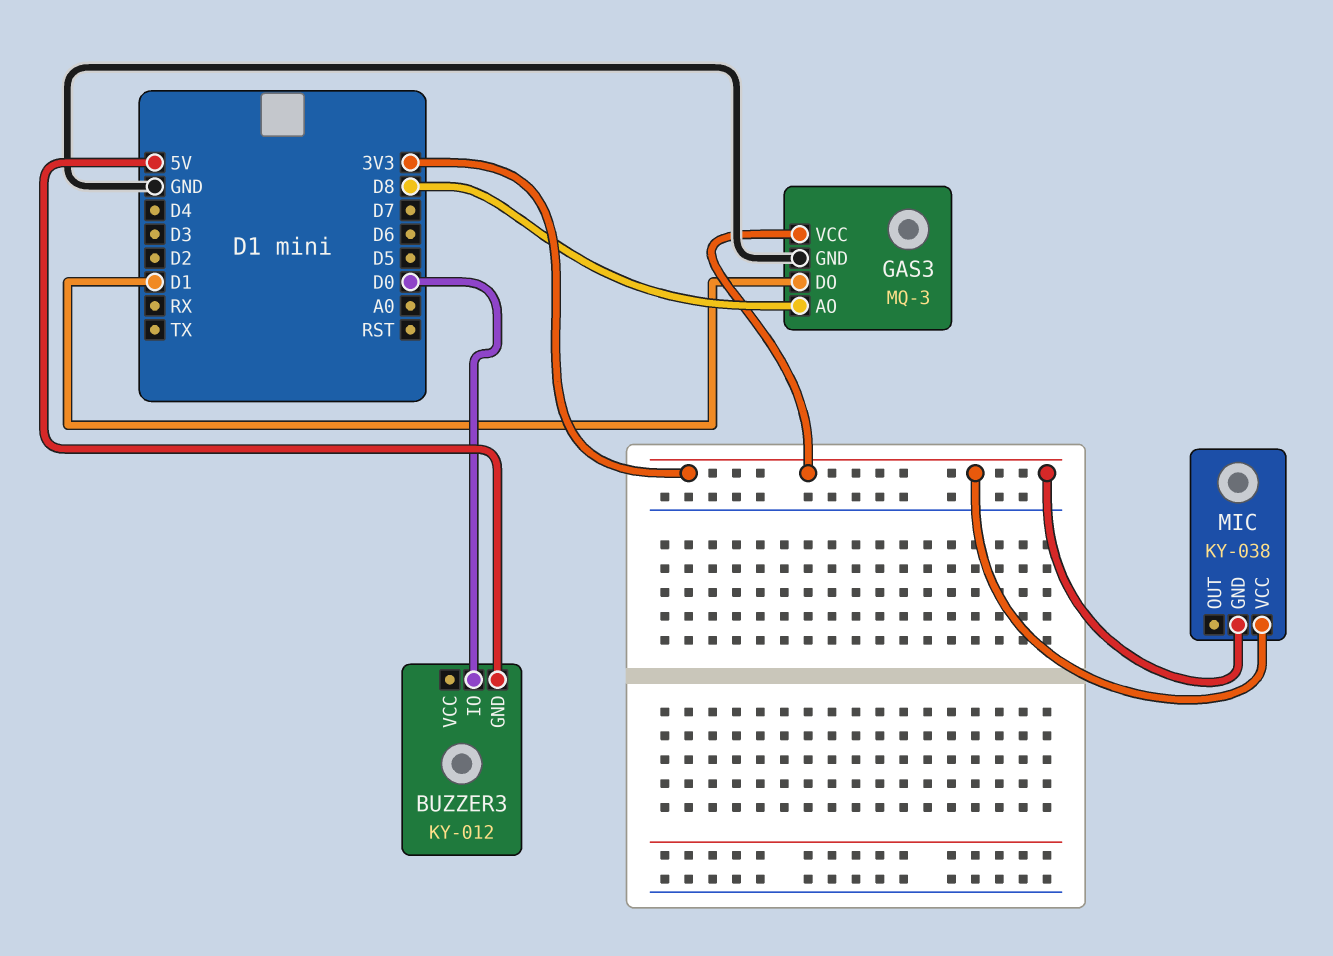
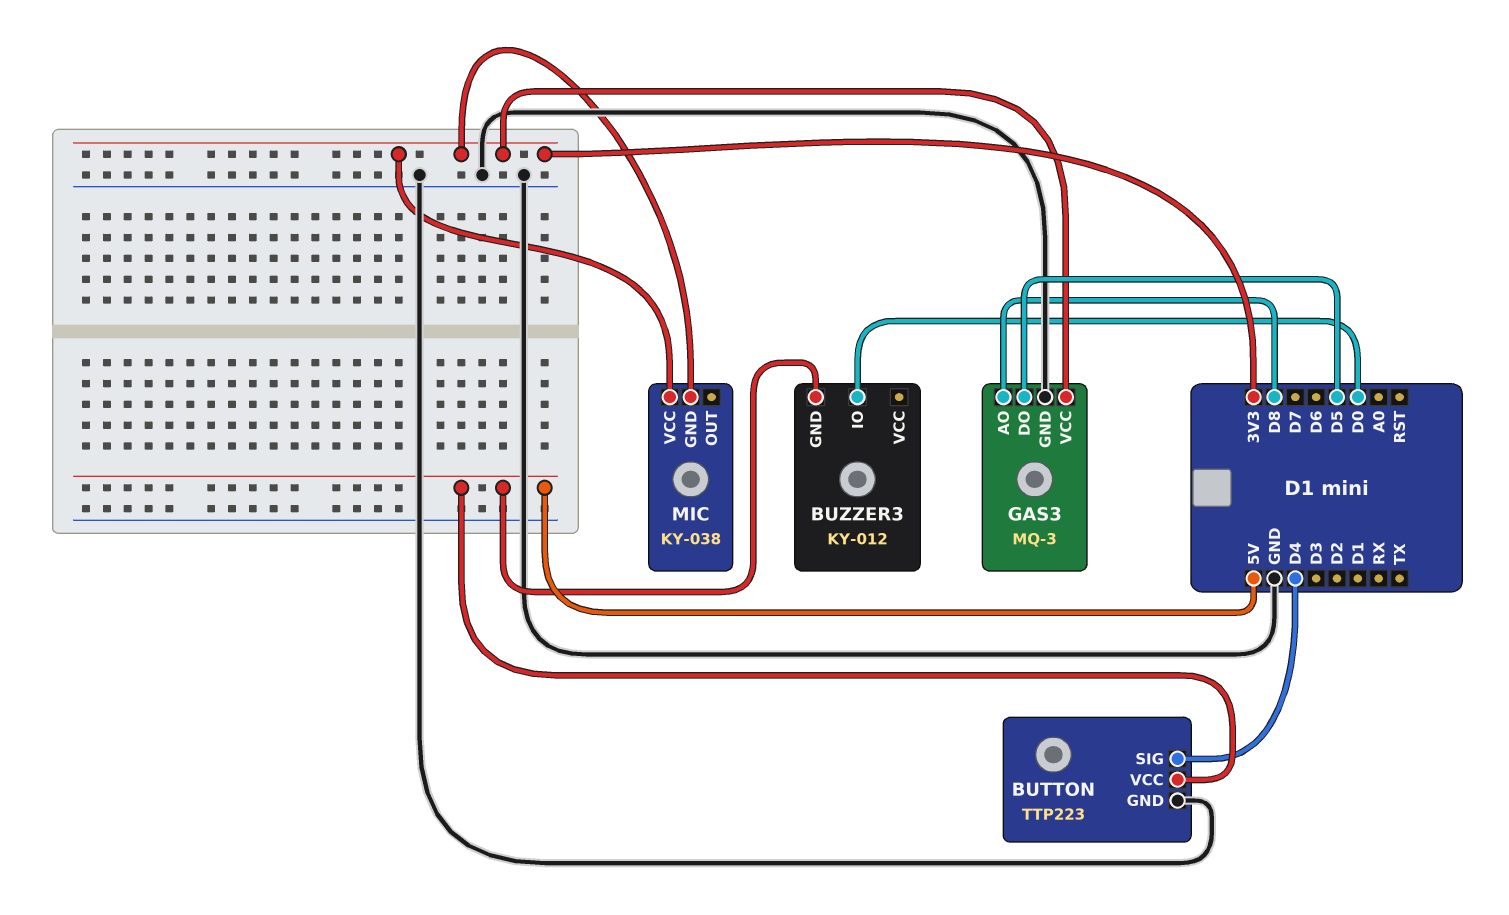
BUTTON: none -> TTP223
BUTTON pin GND: none -> GND
BUTTON pin SIG: none -> D4
BUTTON pin VCC: none -> 5V
GAS3 pin DO: D1 -> D5

